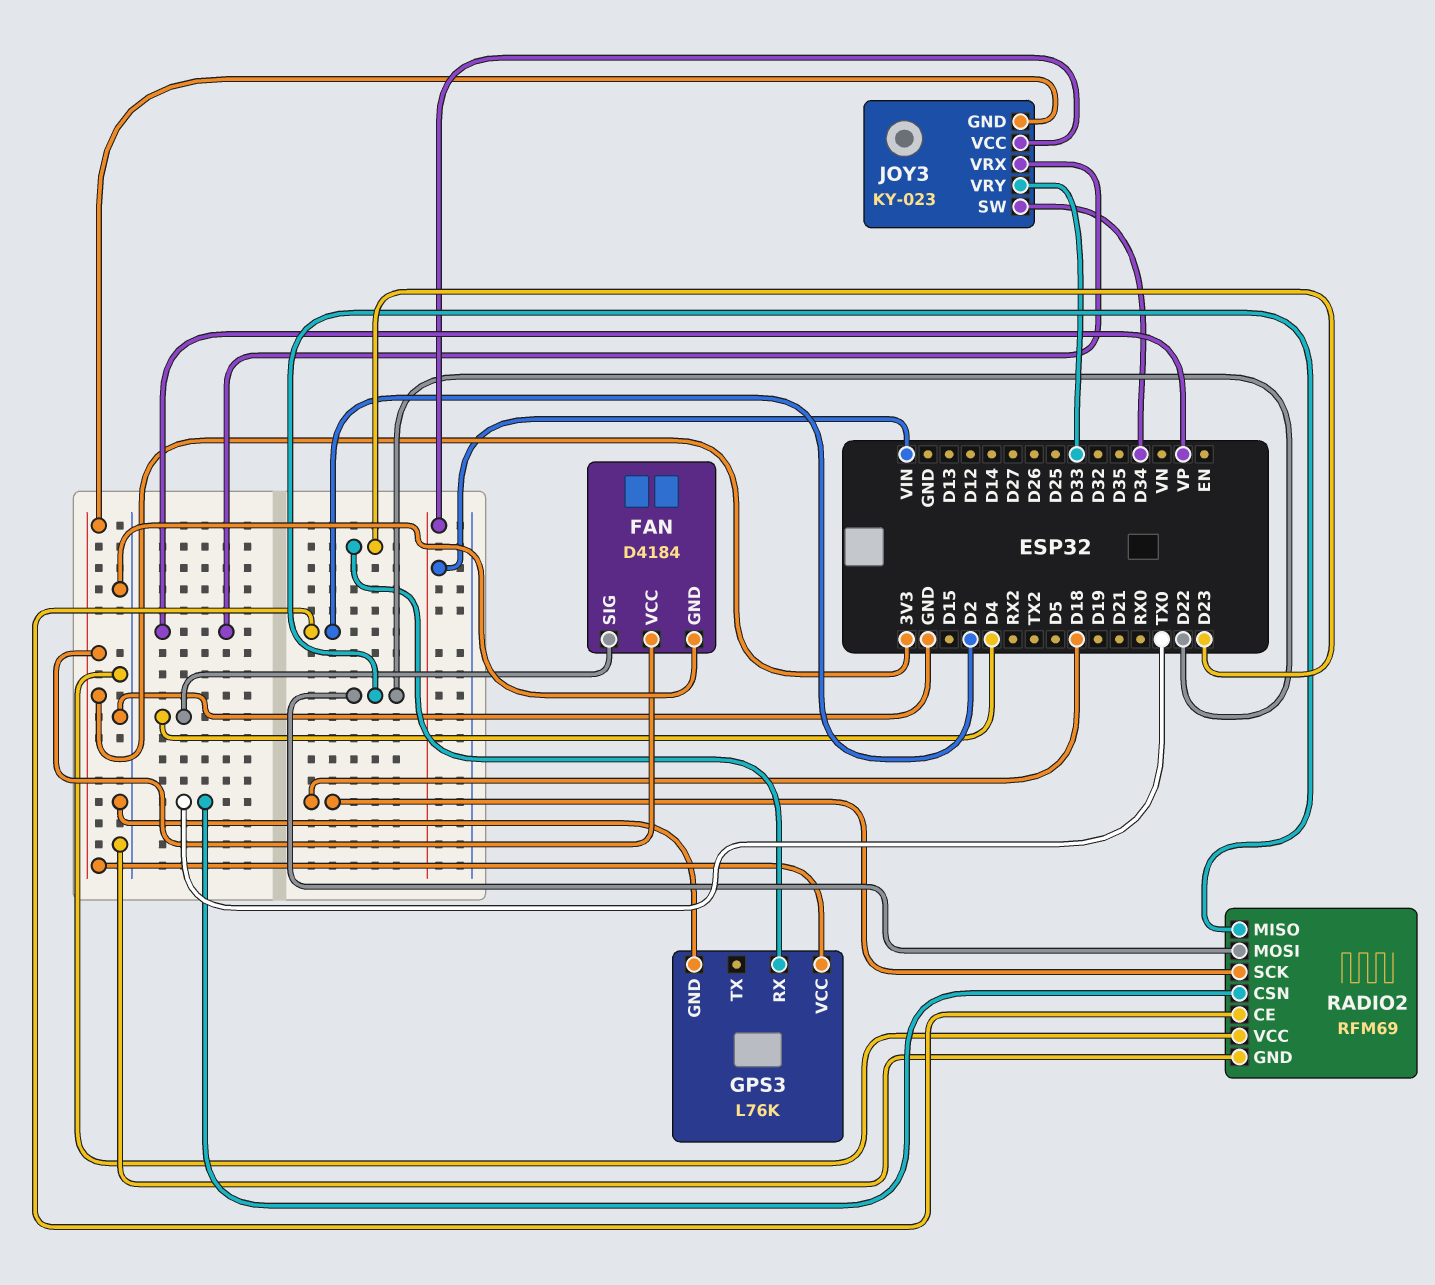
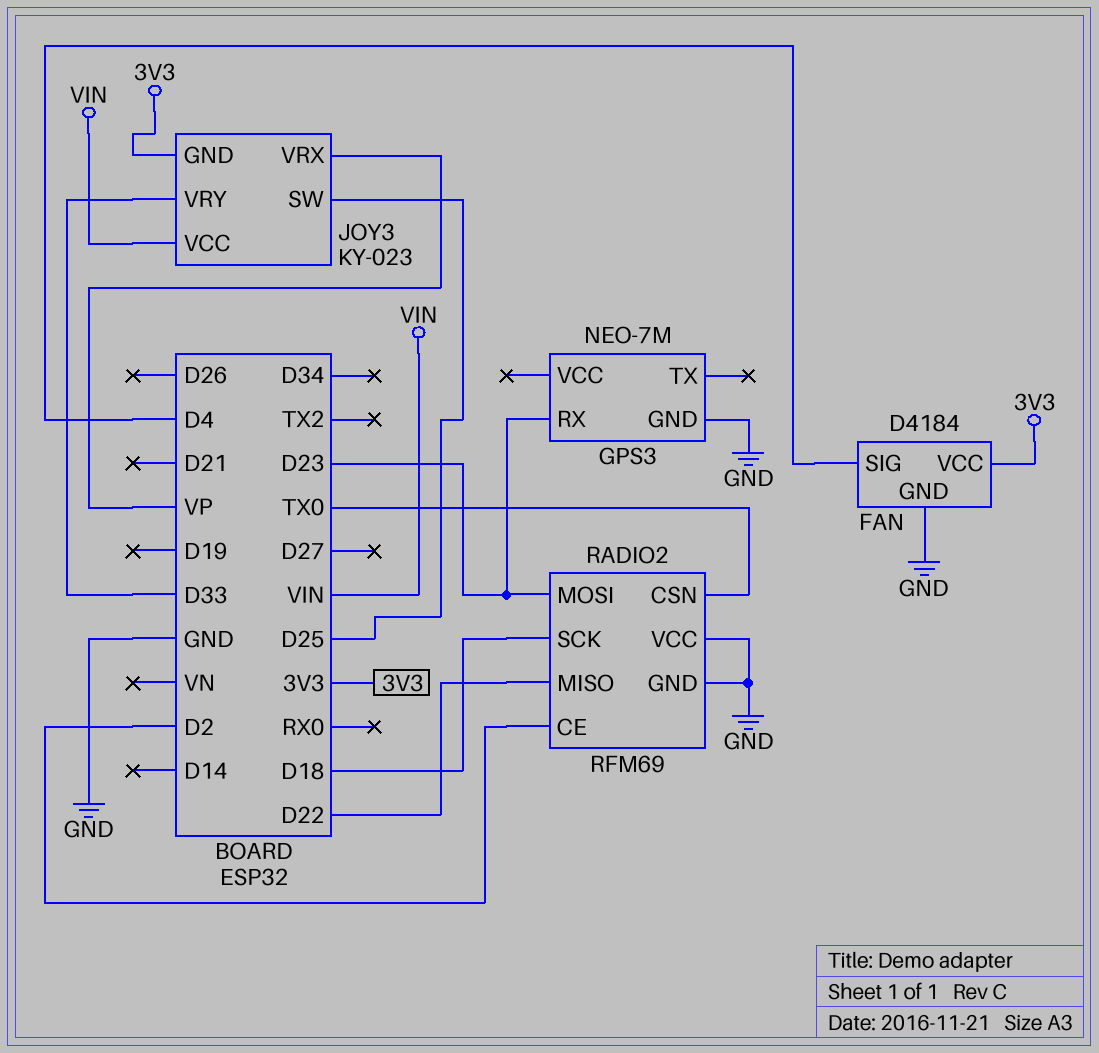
GPS3: L76K -> NEO-7M
GPS3 pin VCC: 3V3 -> none
JOY3 pin SW: D34 -> D25
RADIO2 pin MOSI: D22 -> D23

